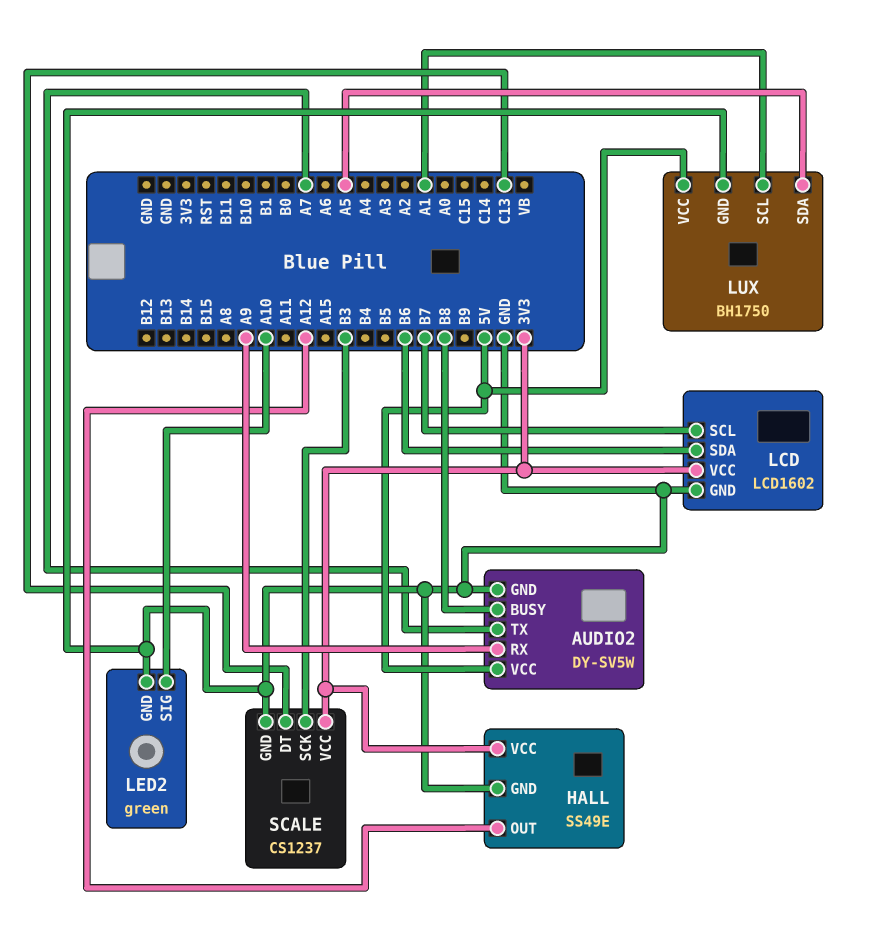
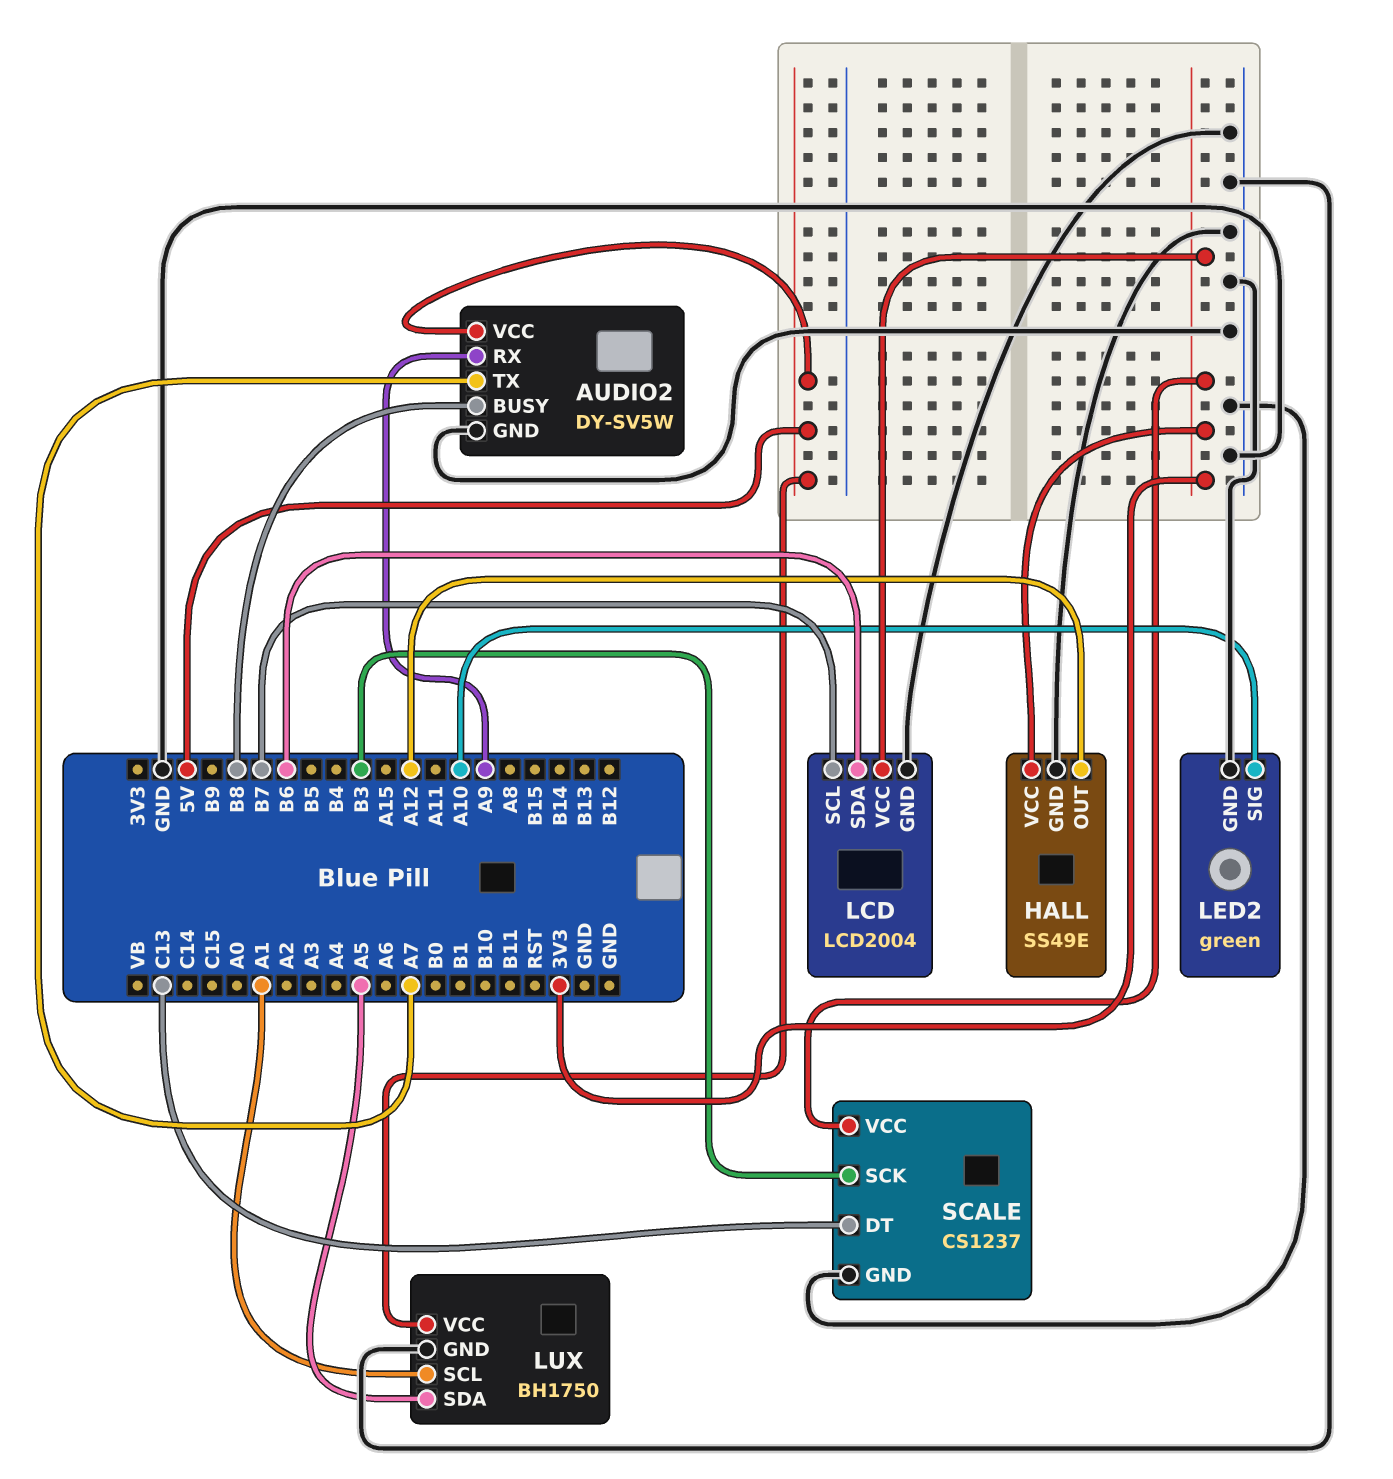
LCD: LCD1602 -> LCD2004

